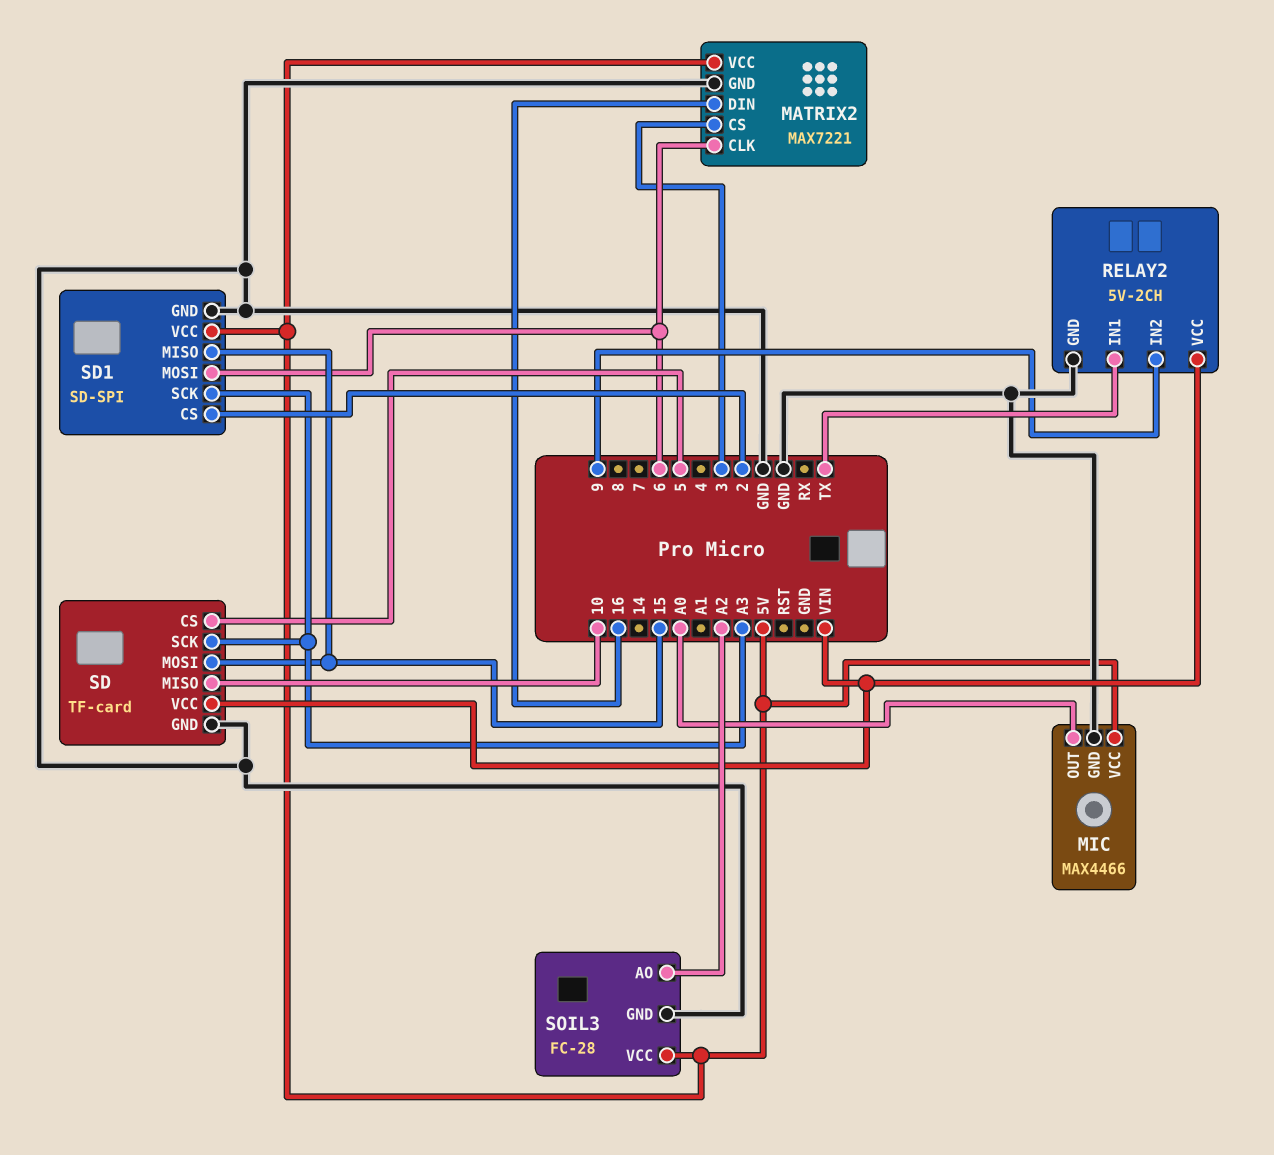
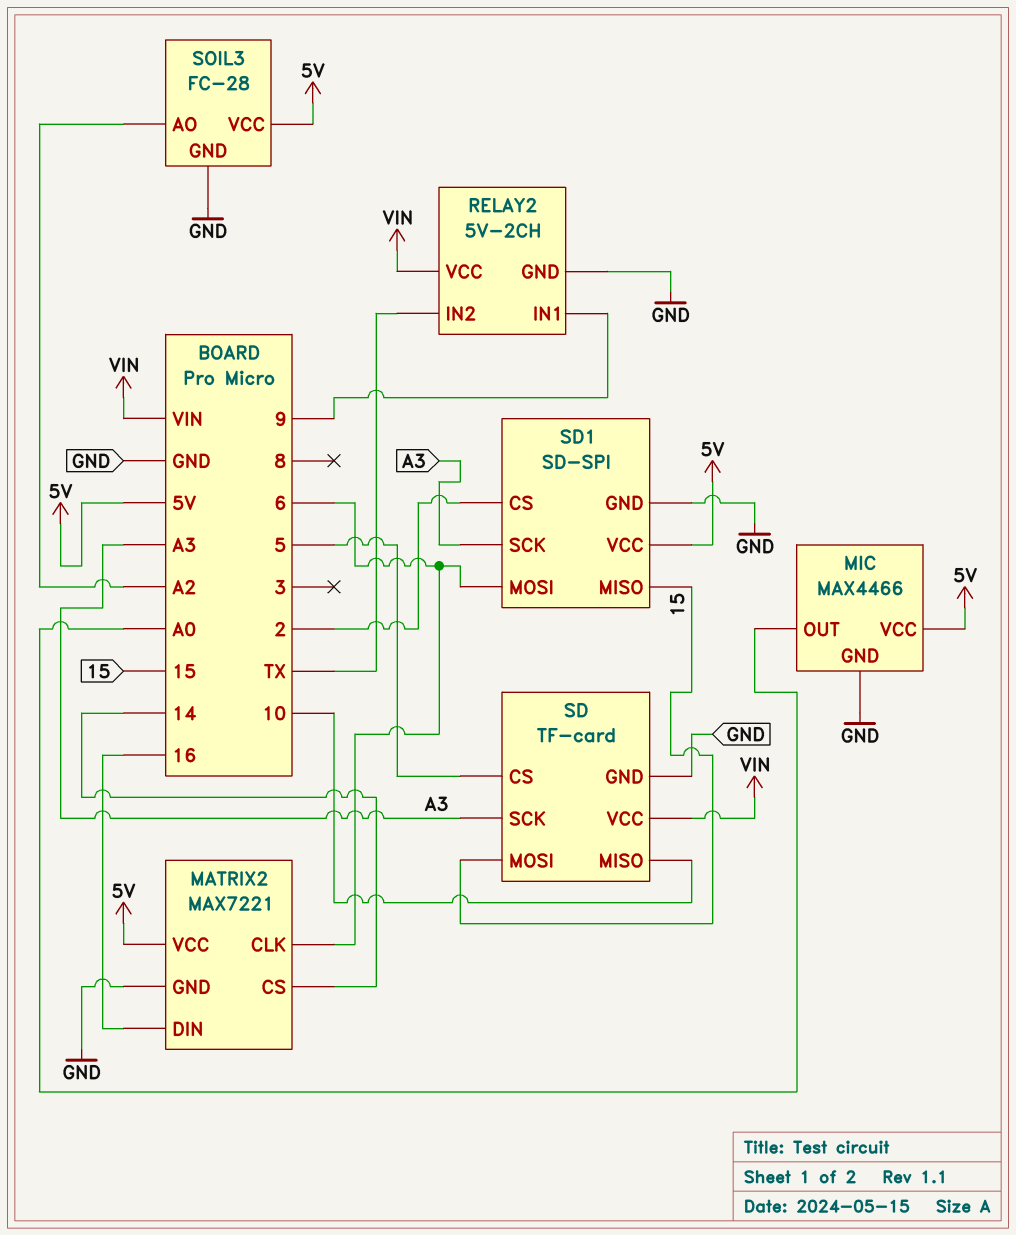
MATRIX2 pin CS: 3 -> 14
RELAY2 pin IN1: TX -> 9
RELAY2 pin IN2: 9 -> TX

